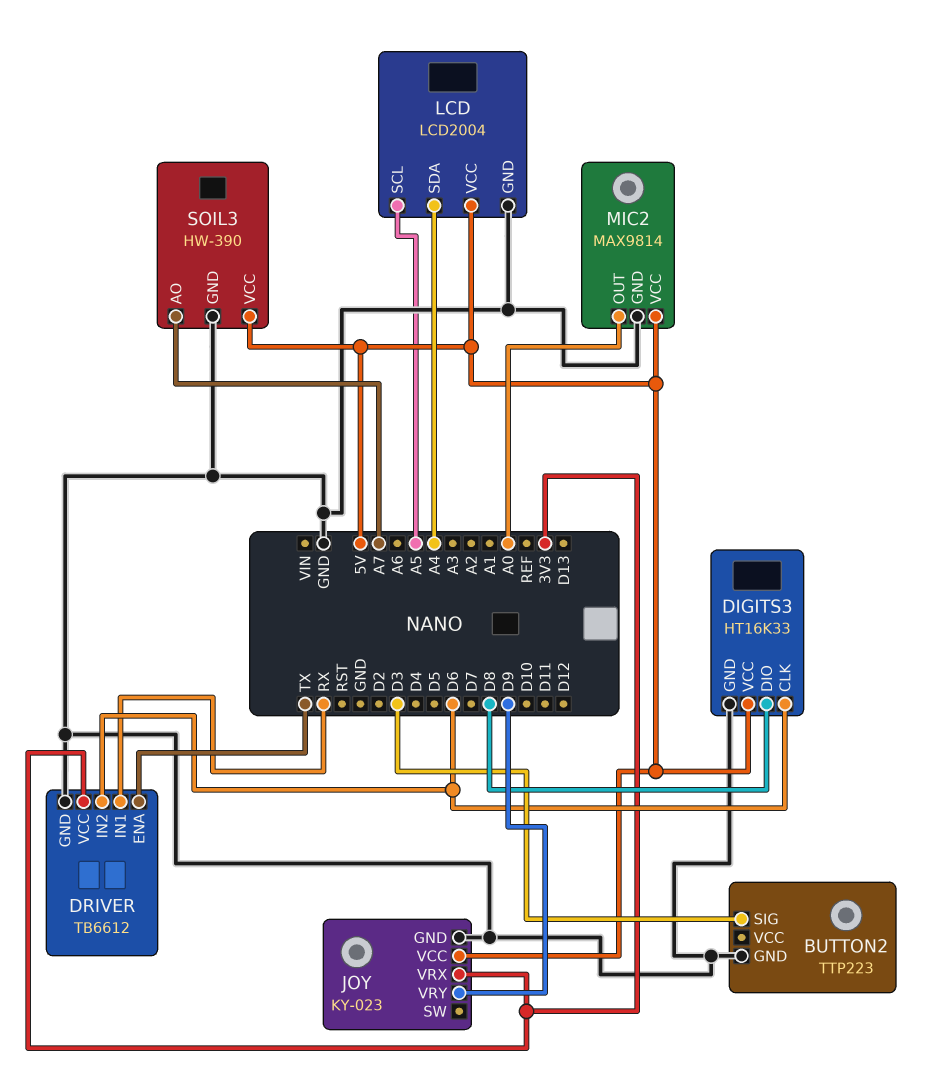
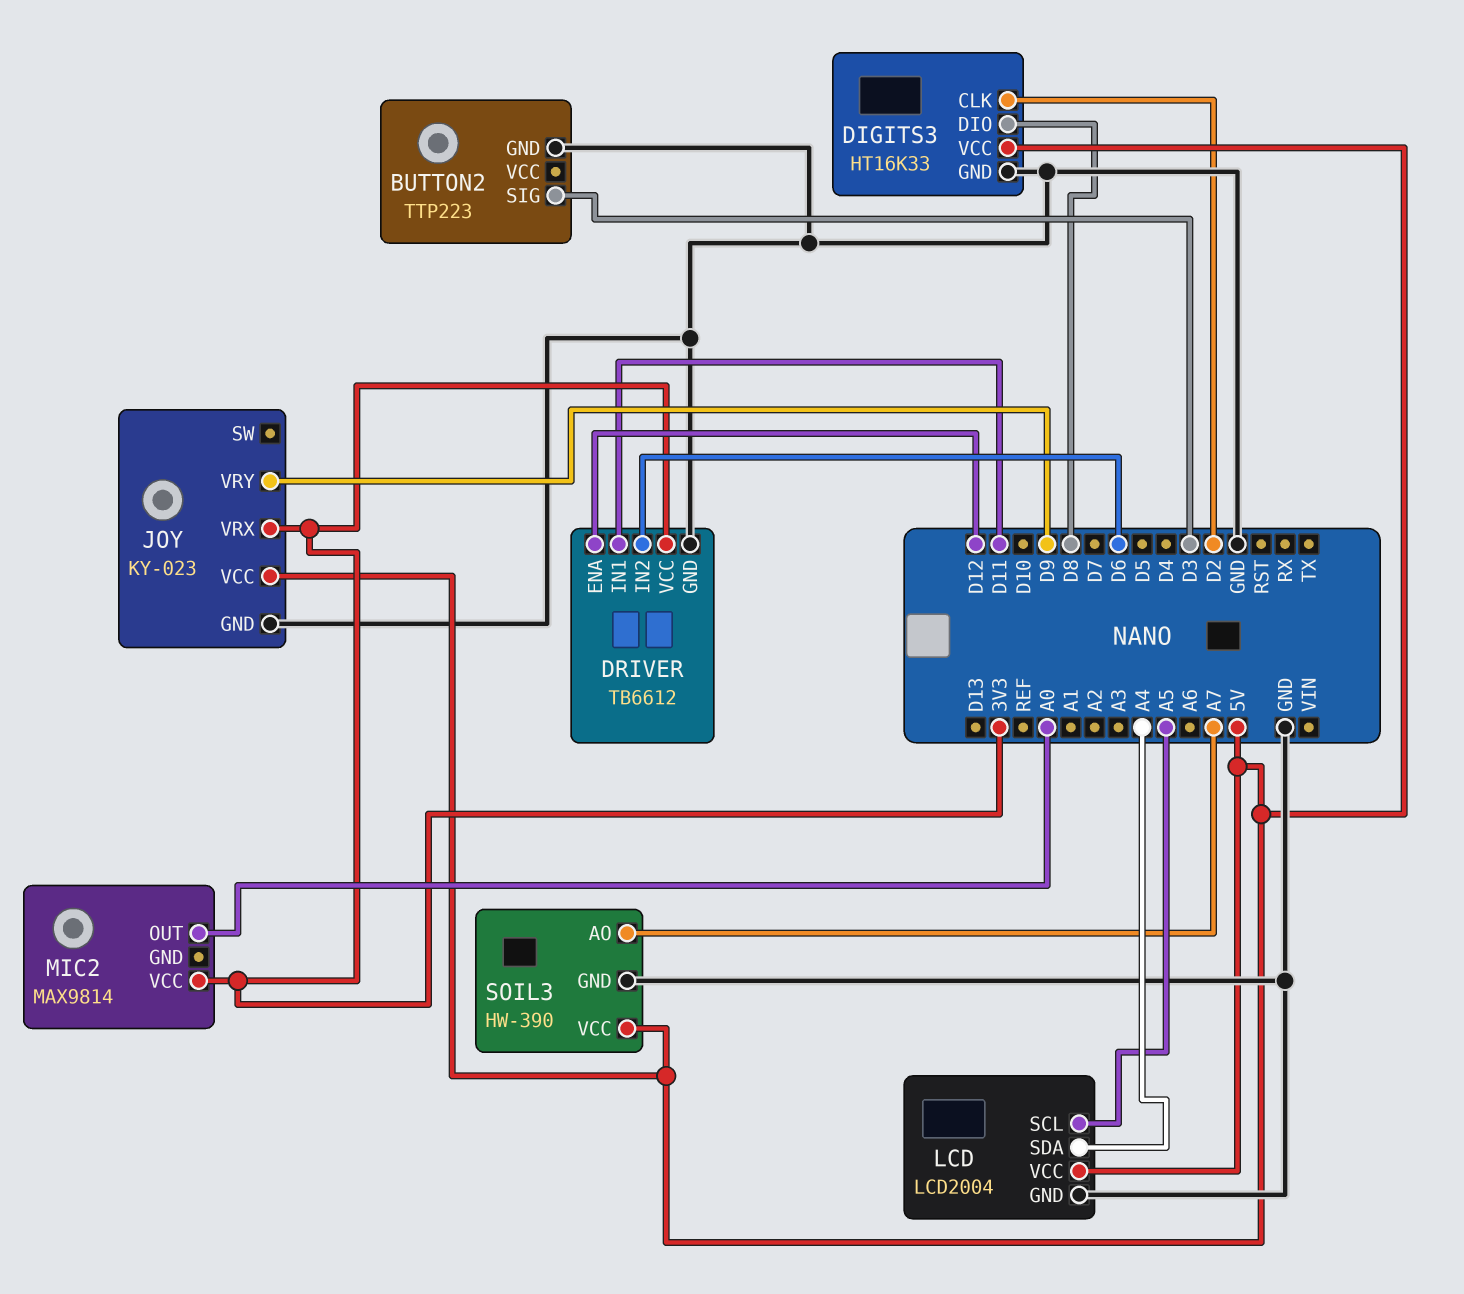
DIGITS3 pin CLK: D6 -> D2
DRIVER pin ENA: TX -> D12
DRIVER pin IN1: RX -> D11
MIC2 pin GND: GND -> none
MIC2 pin VCC: 5V -> 3V3

